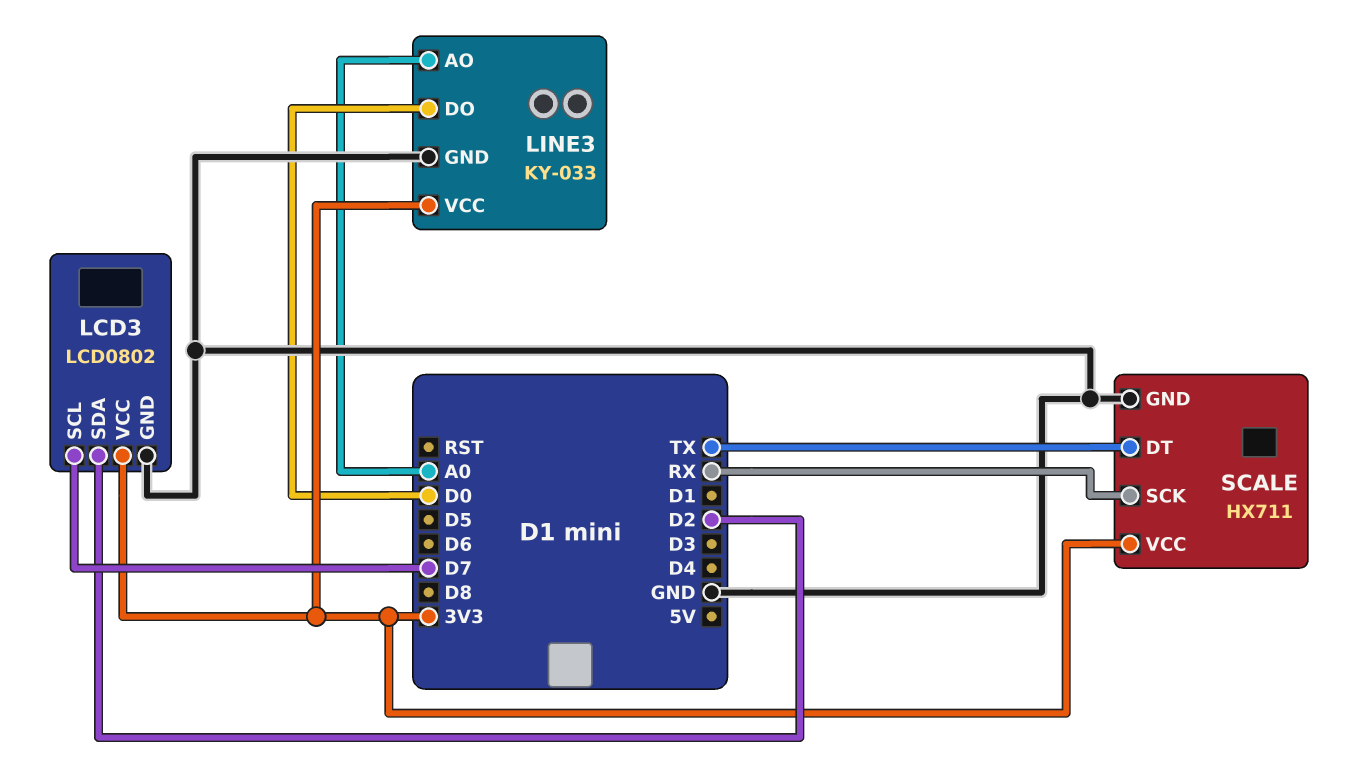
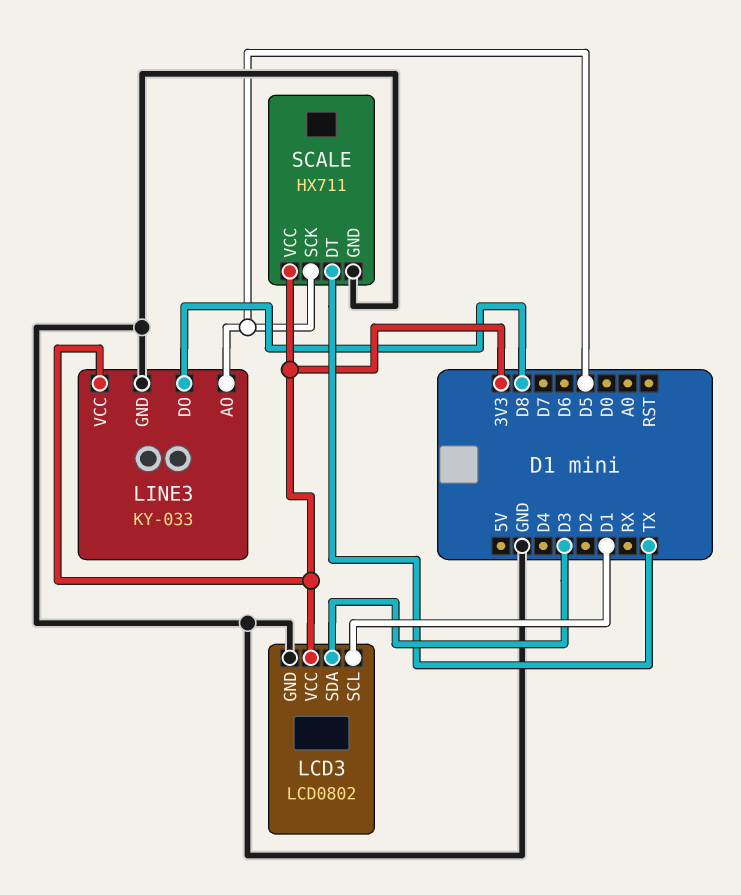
LCD3 pin SCL: D7 -> D1
LCD3 pin SDA: D2 -> D3
LINE3 pin AO: A0 -> D5
LINE3 pin DO: D0 -> D8
SCALE pin SCK: RX -> D5

